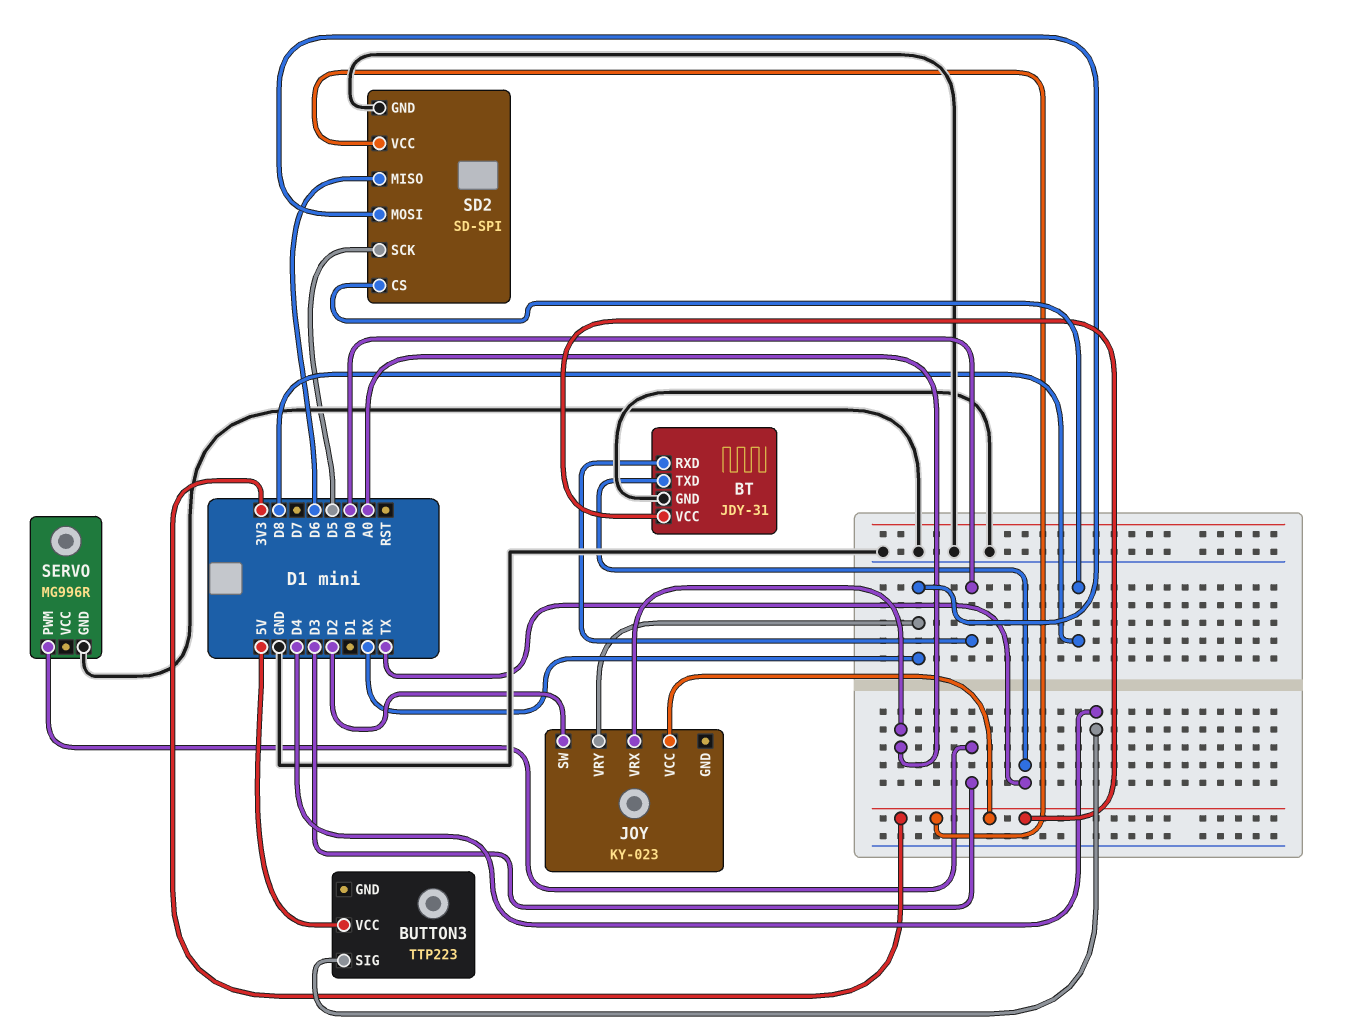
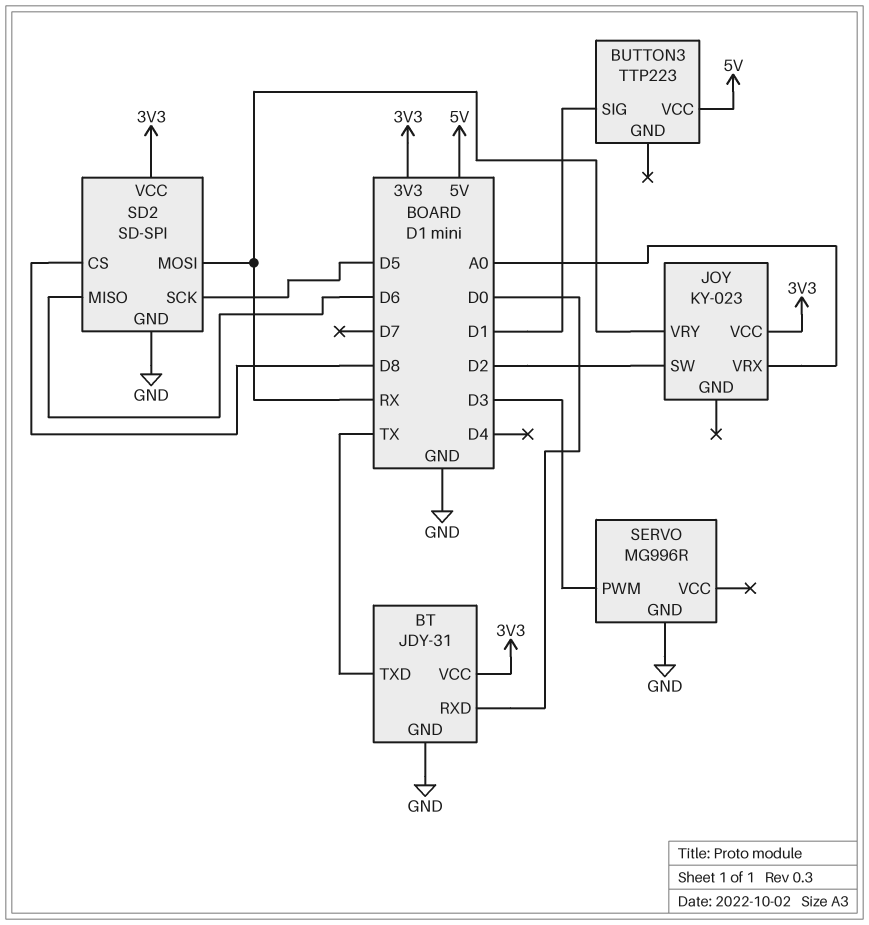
BUTTON3 pin SIG: D4 -> D1

